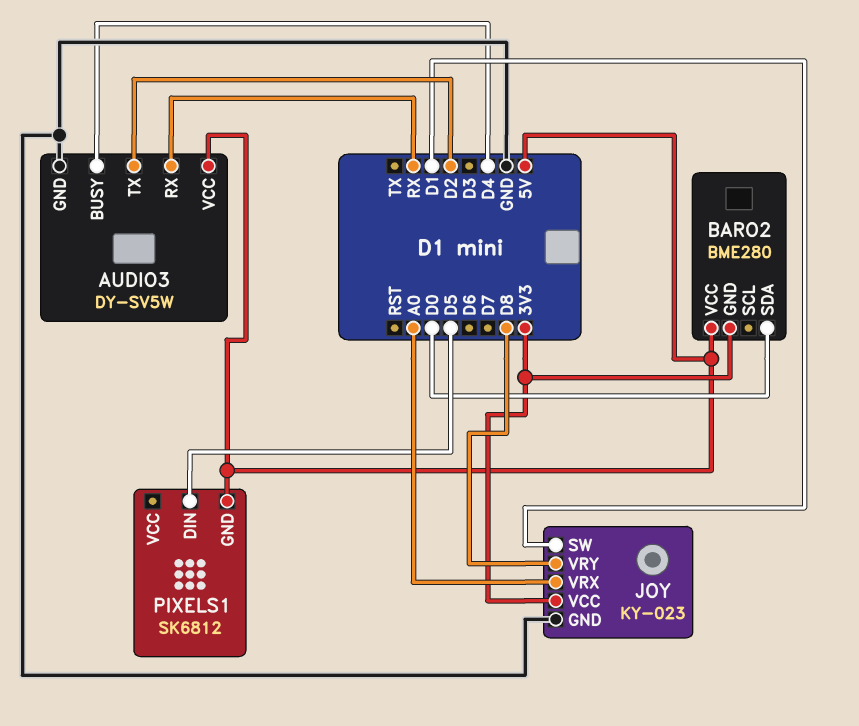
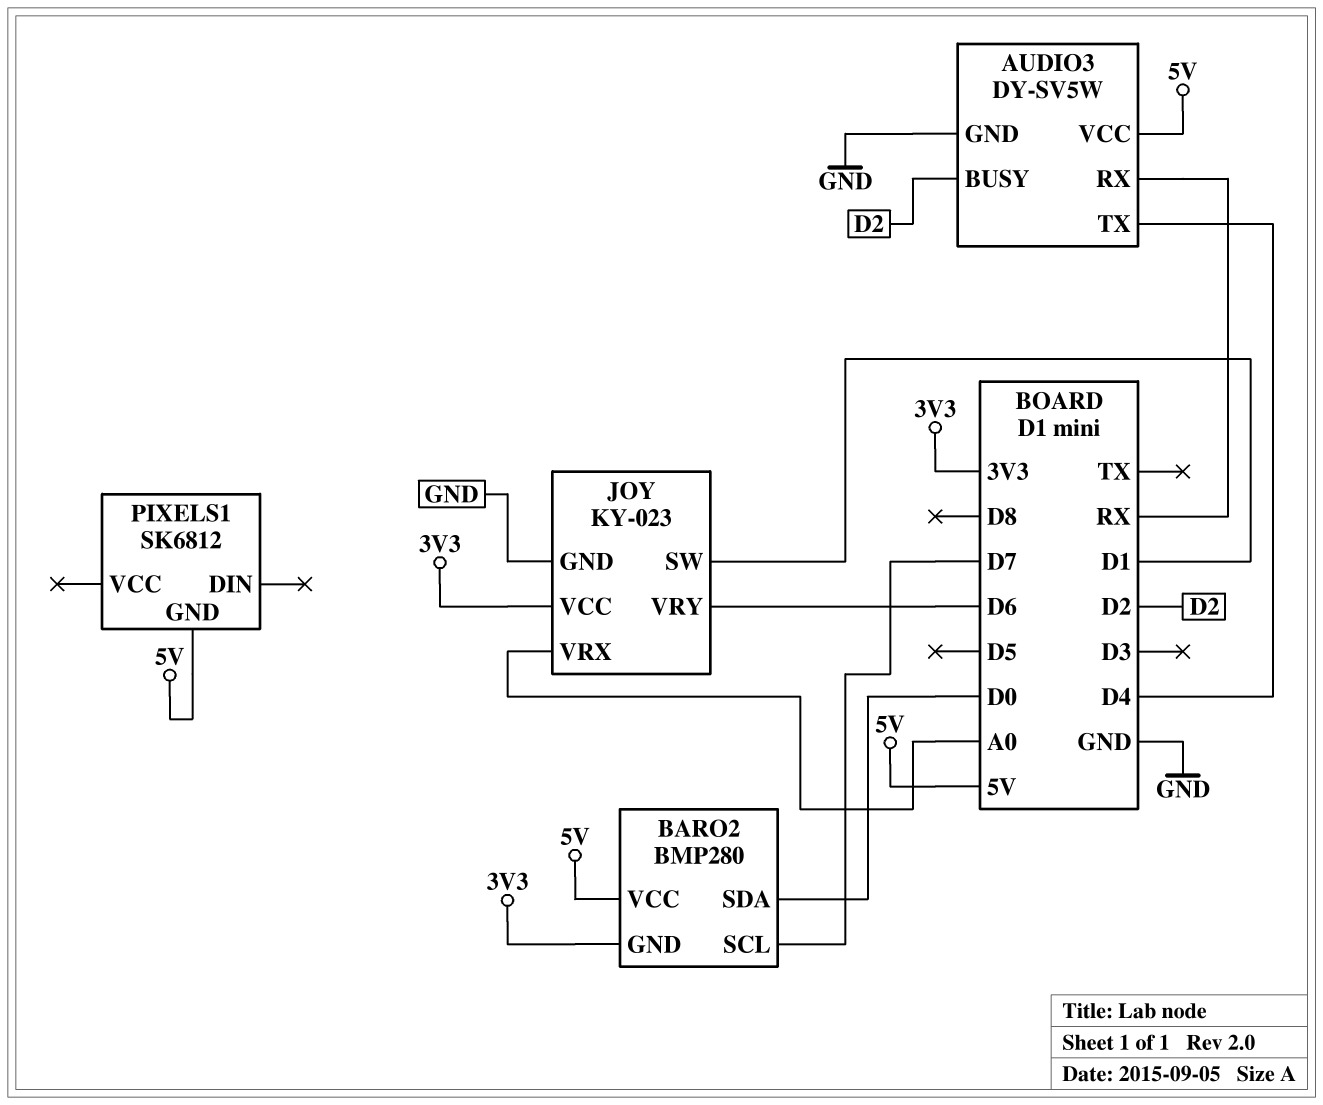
AUDIO3 pin BUSY: D4 -> D2
AUDIO3 pin TX: D2 -> D4
BARO2: BME280 -> BMP280
BARO2 pin SCL: none -> D7
JOY pin VRY: D8 -> D6
PIXELS1 pin DIN: D5 -> none

